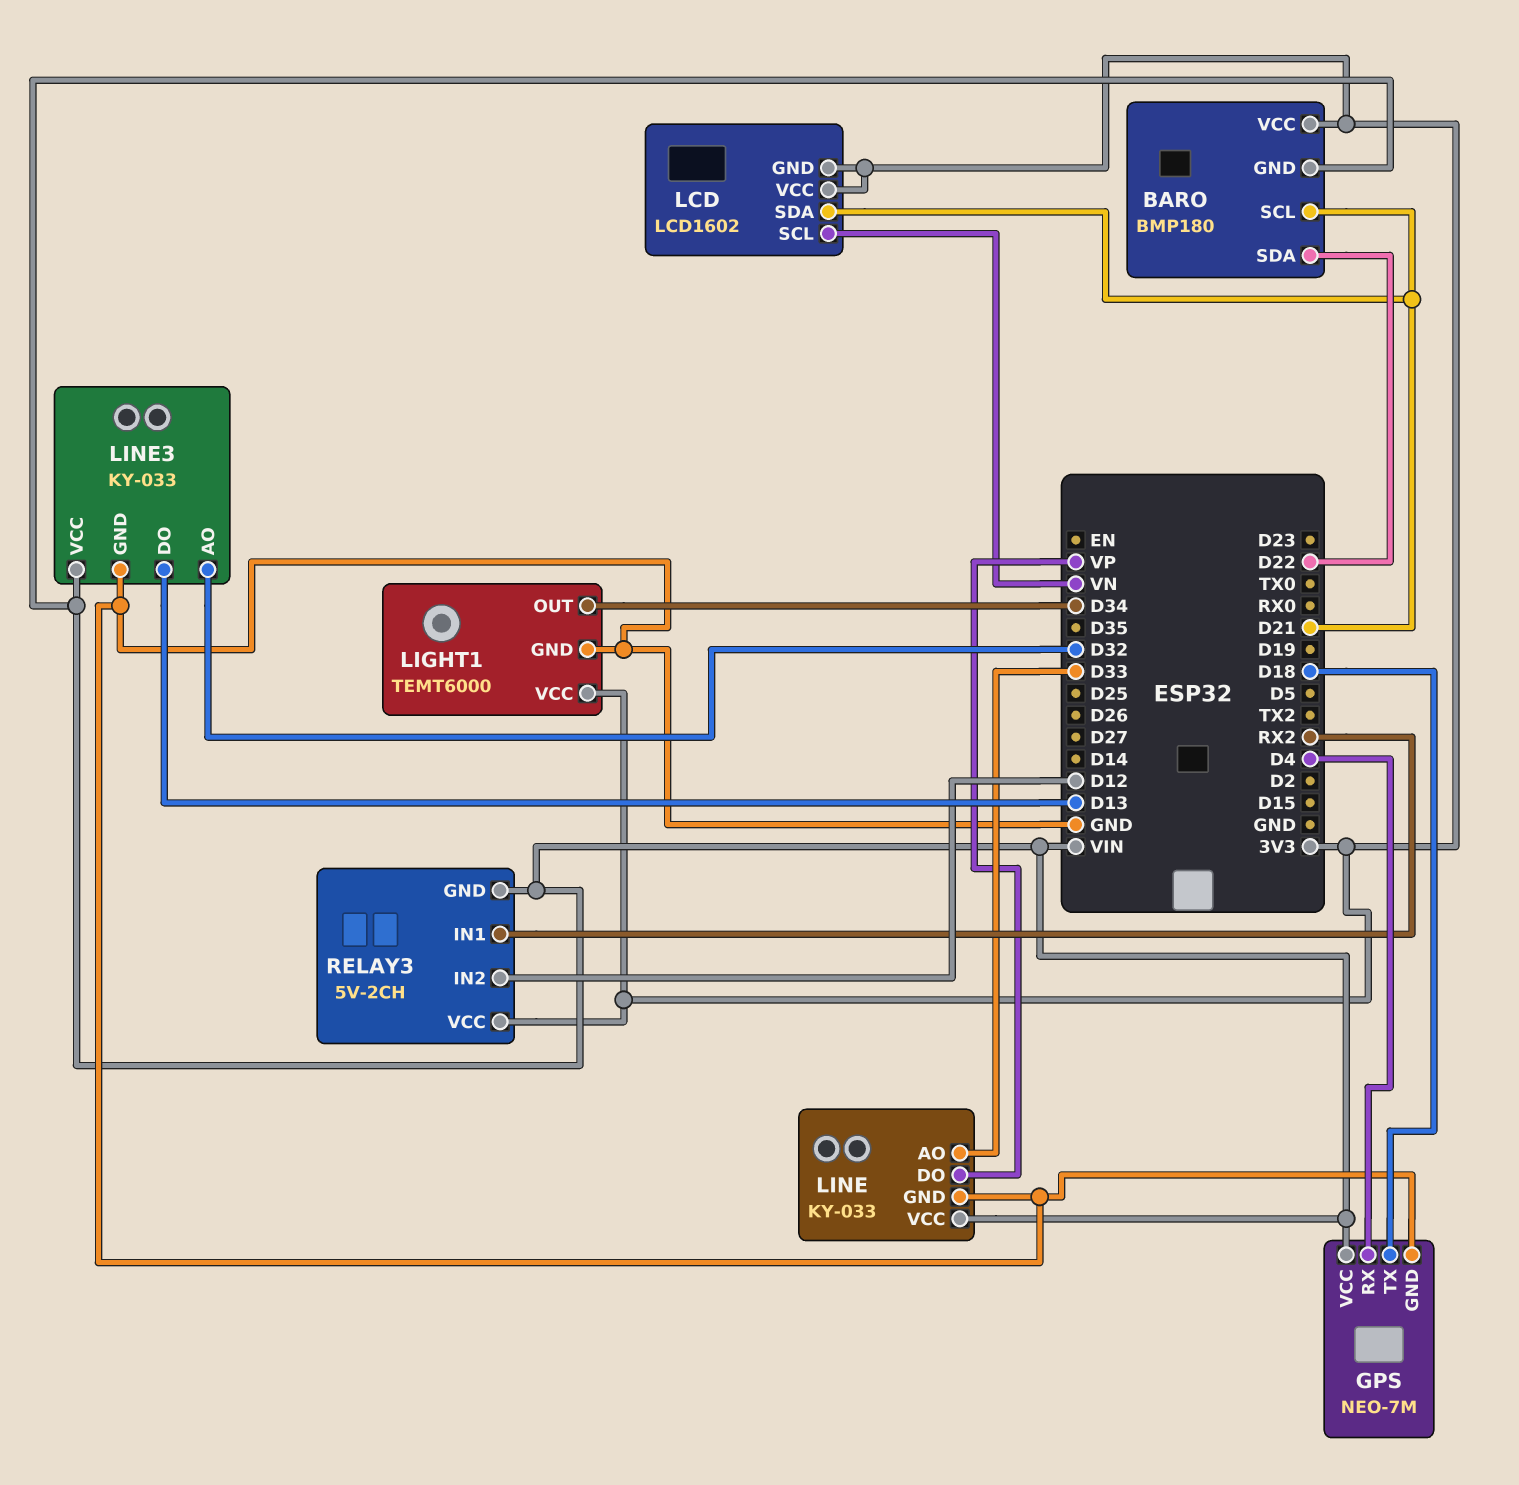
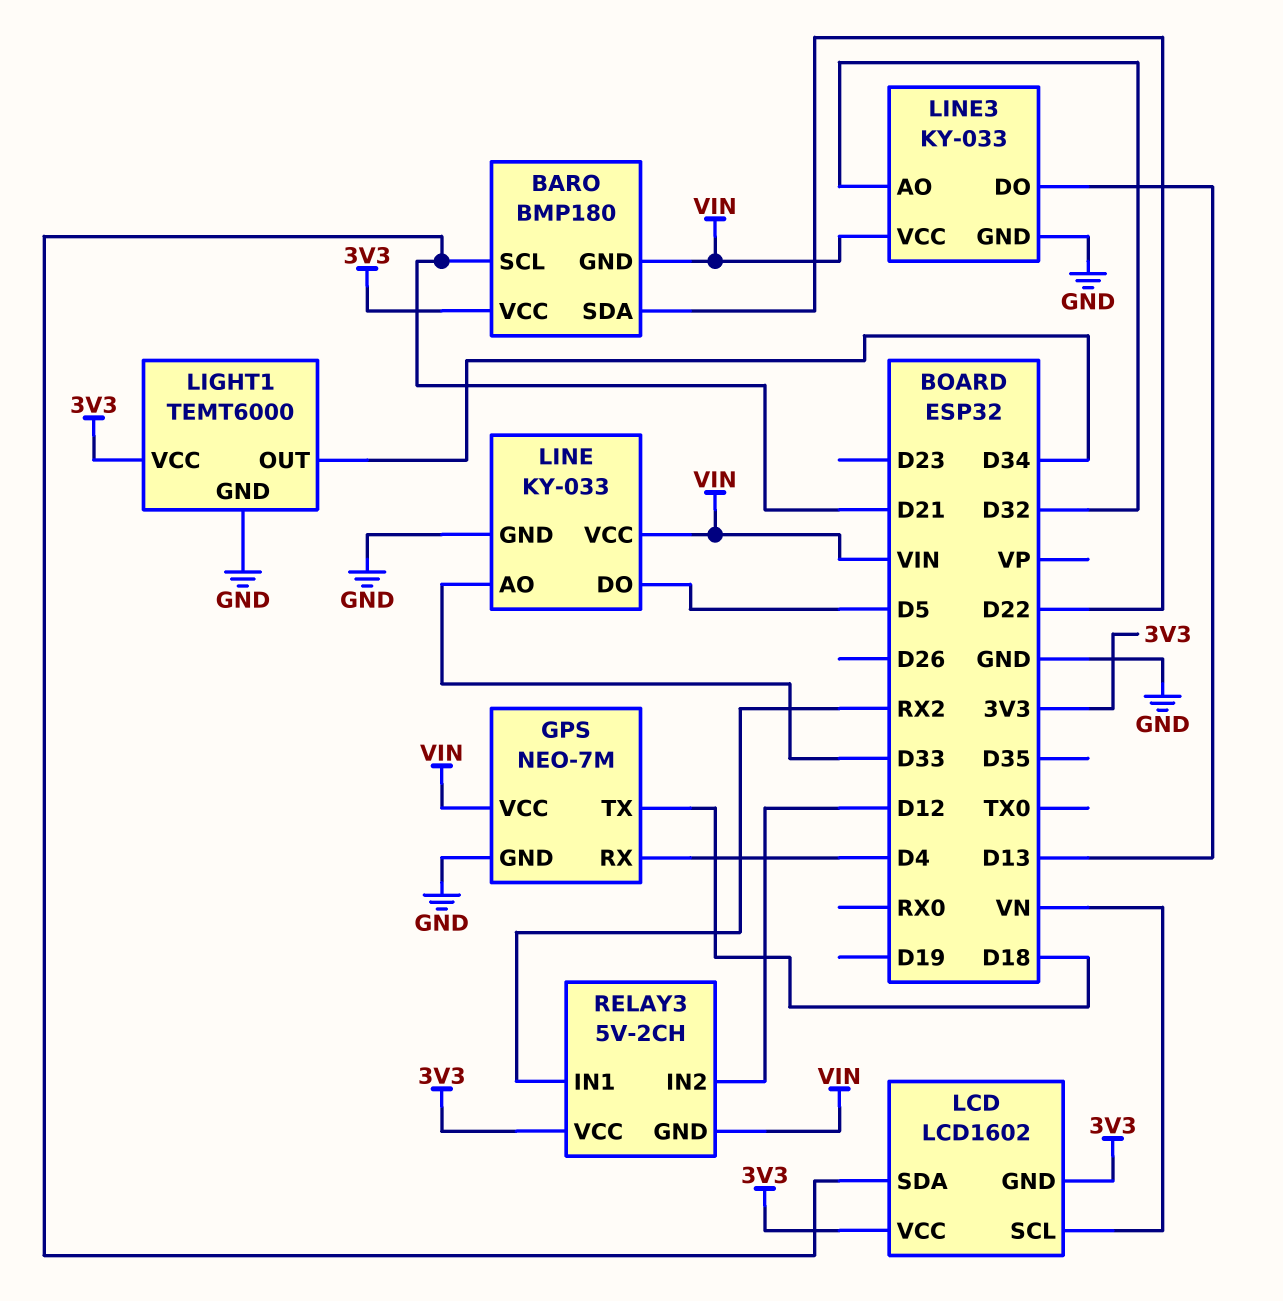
LINE pin DO: VP -> D5

